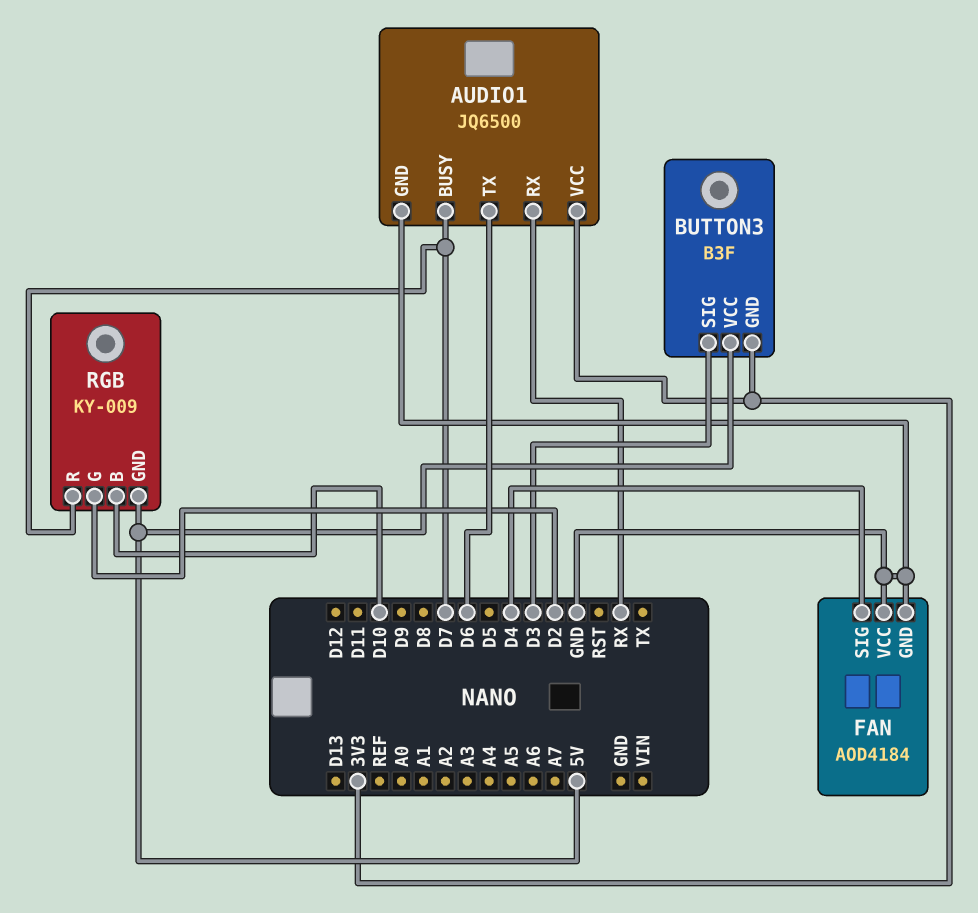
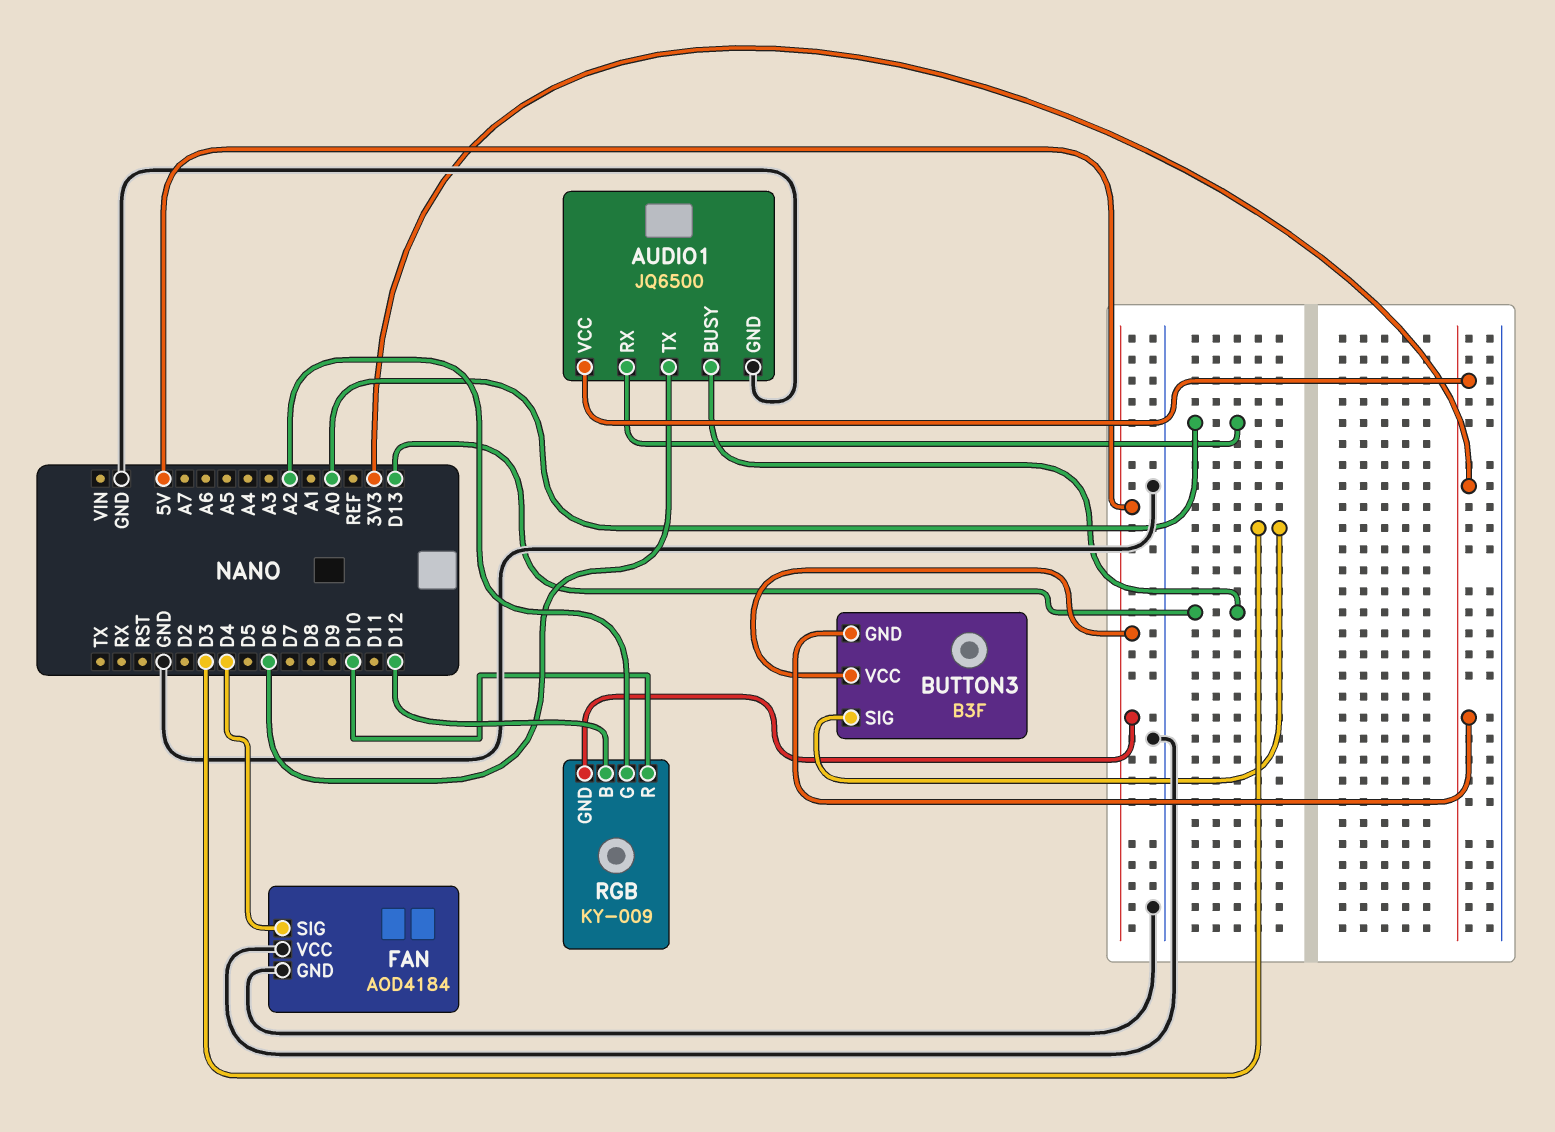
AUDIO1 pin BUSY: D7 -> D13
AUDIO1 pin RX: RX -> A0
RGB pin B: D10 -> D12
RGB pin G: D2 -> A2
RGB pin R: D7 -> D10

